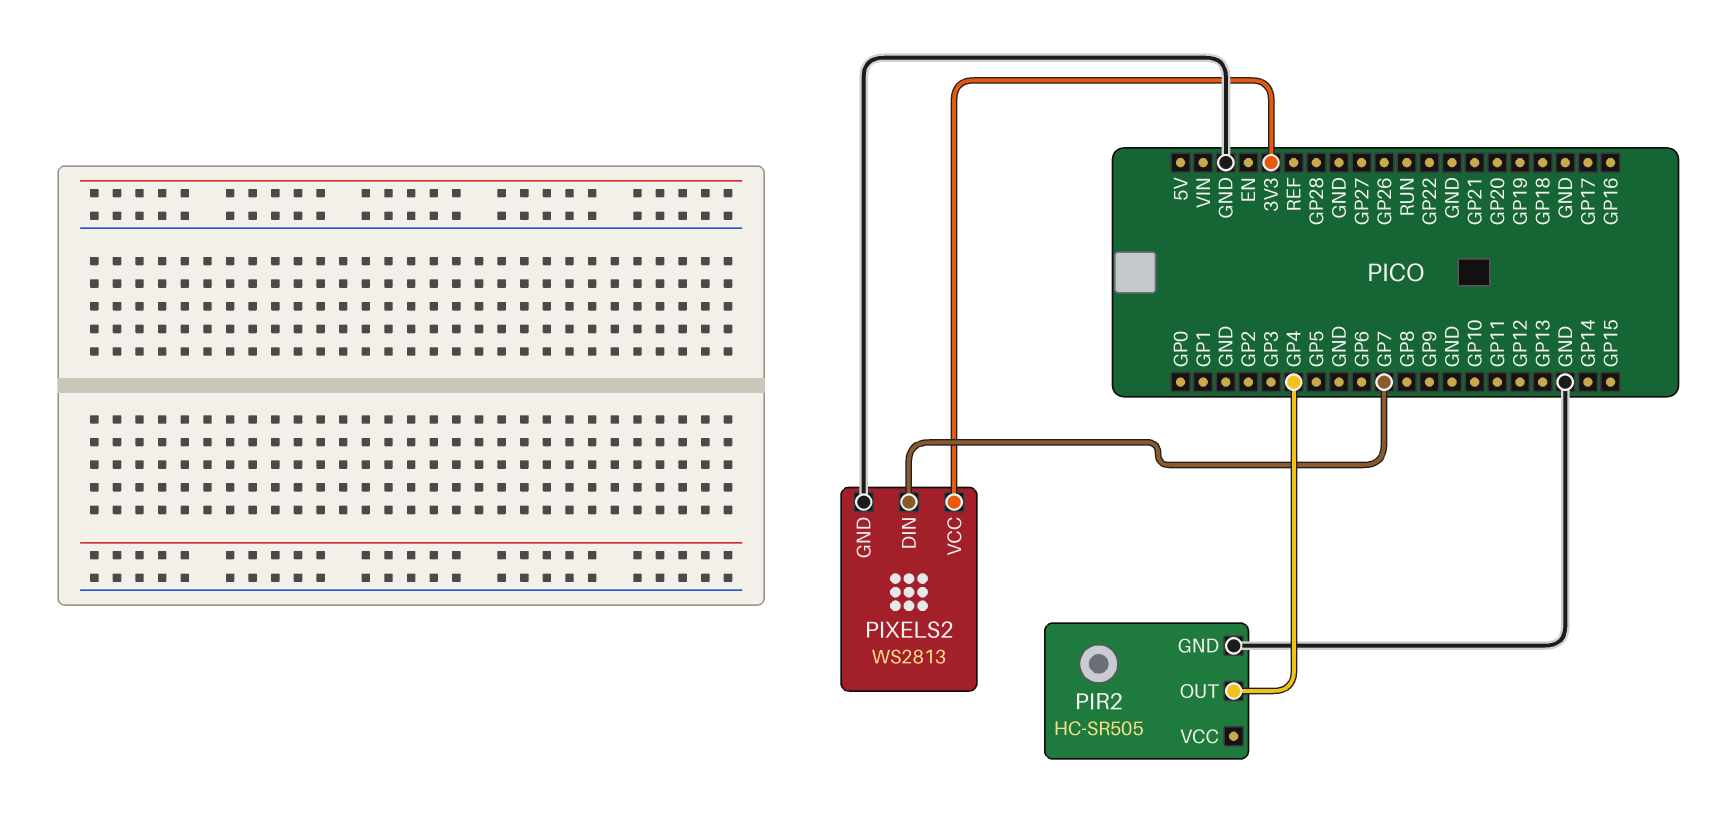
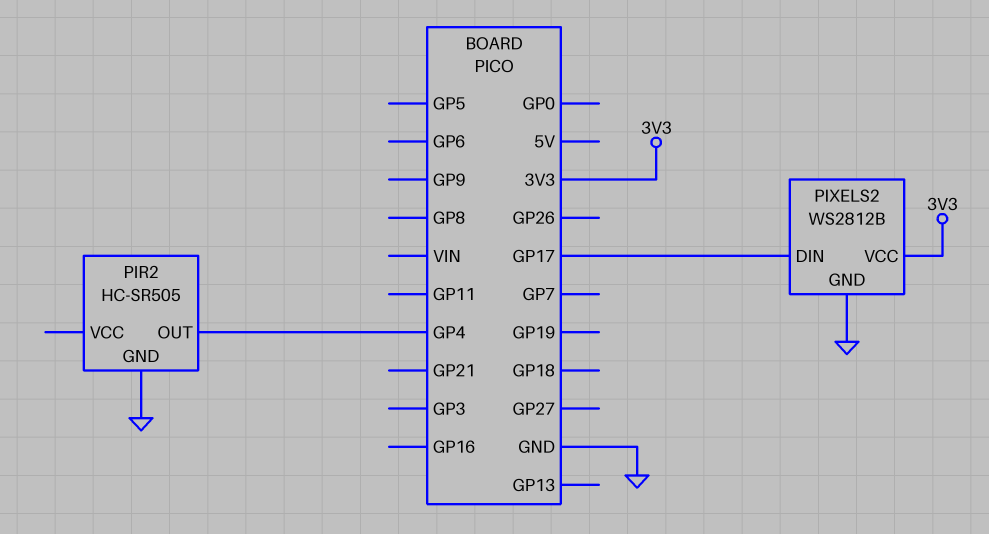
PIXELS2: WS2813 -> WS2812B
PIXELS2 pin DIN: GP7 -> GP17

